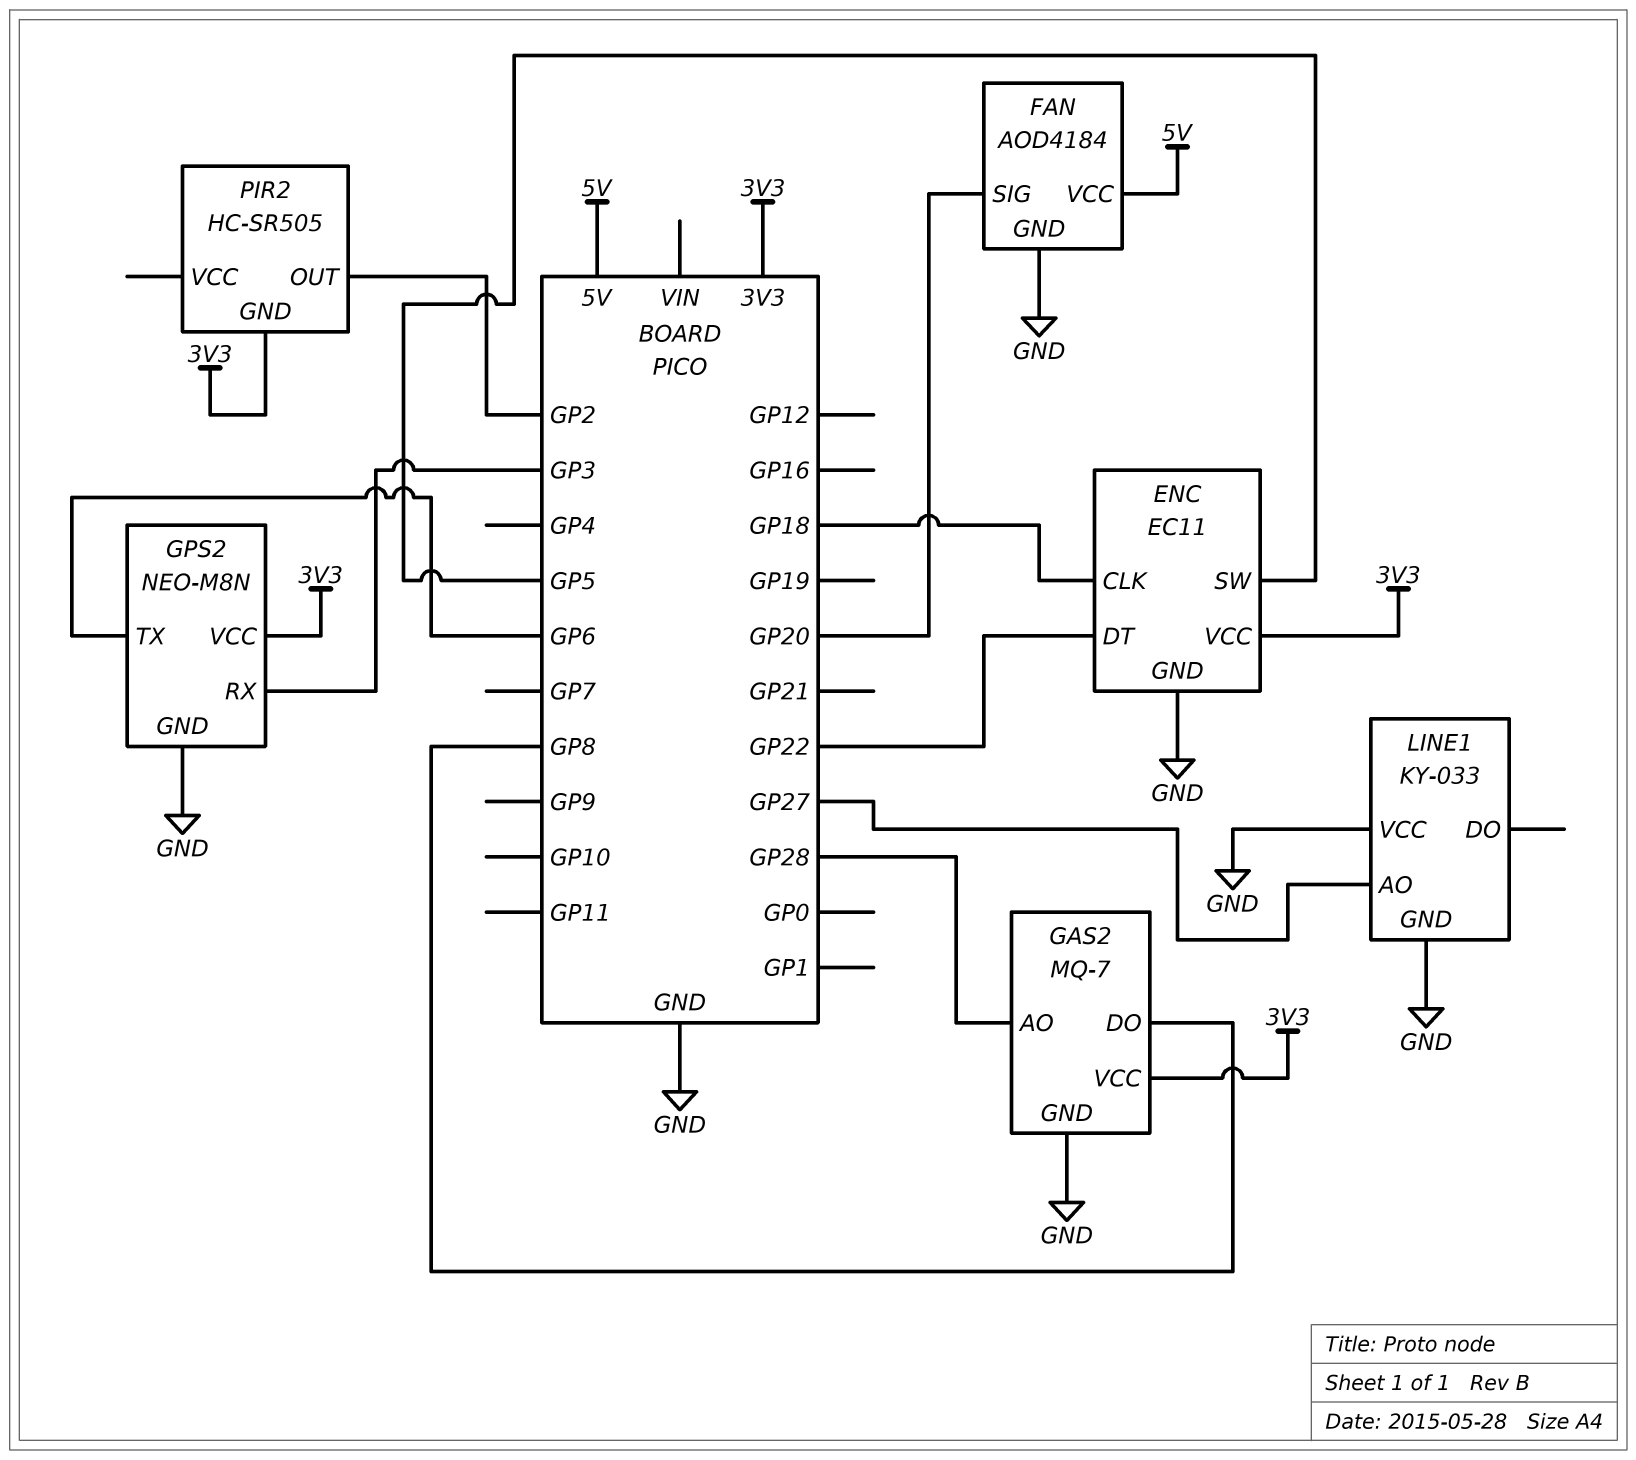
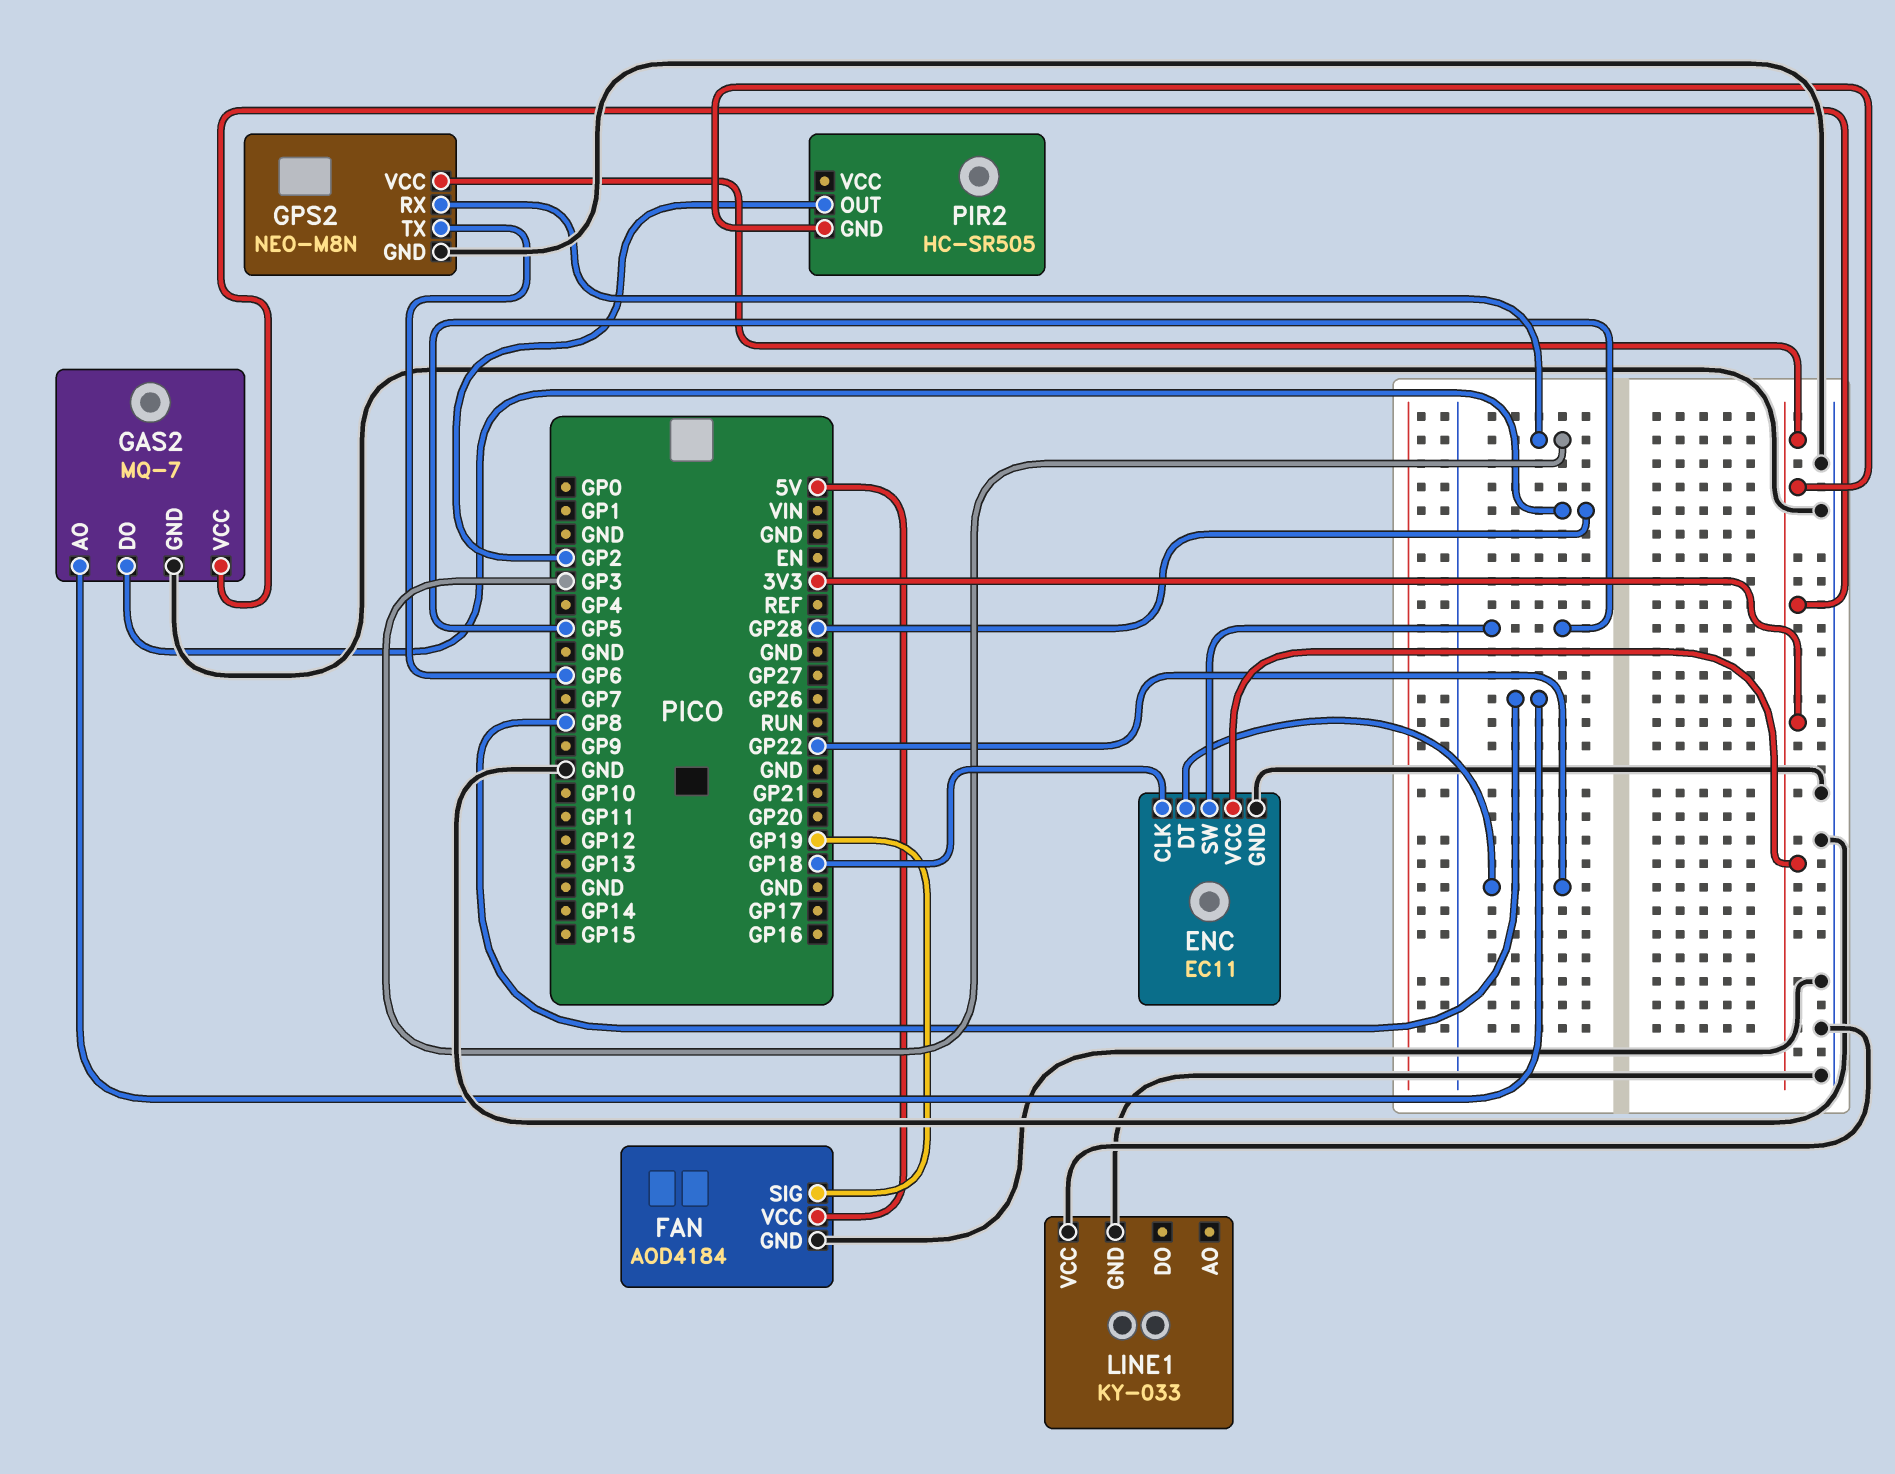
FAN pin SIG: GP20 -> GP19
GAS2 pin AO: GP28 -> GP8
GAS2 pin DO: GP8 -> GP28
LINE1 pin AO: GP27 -> none

